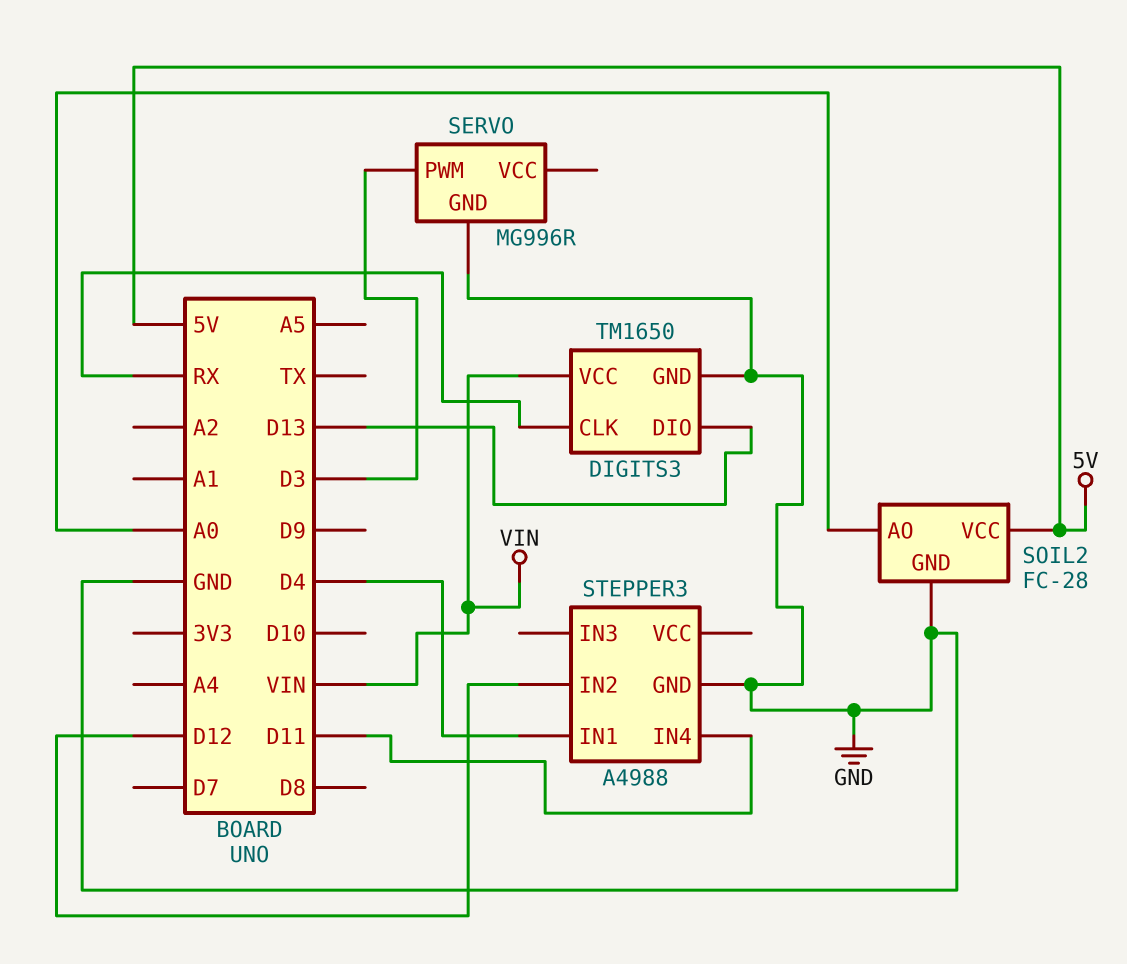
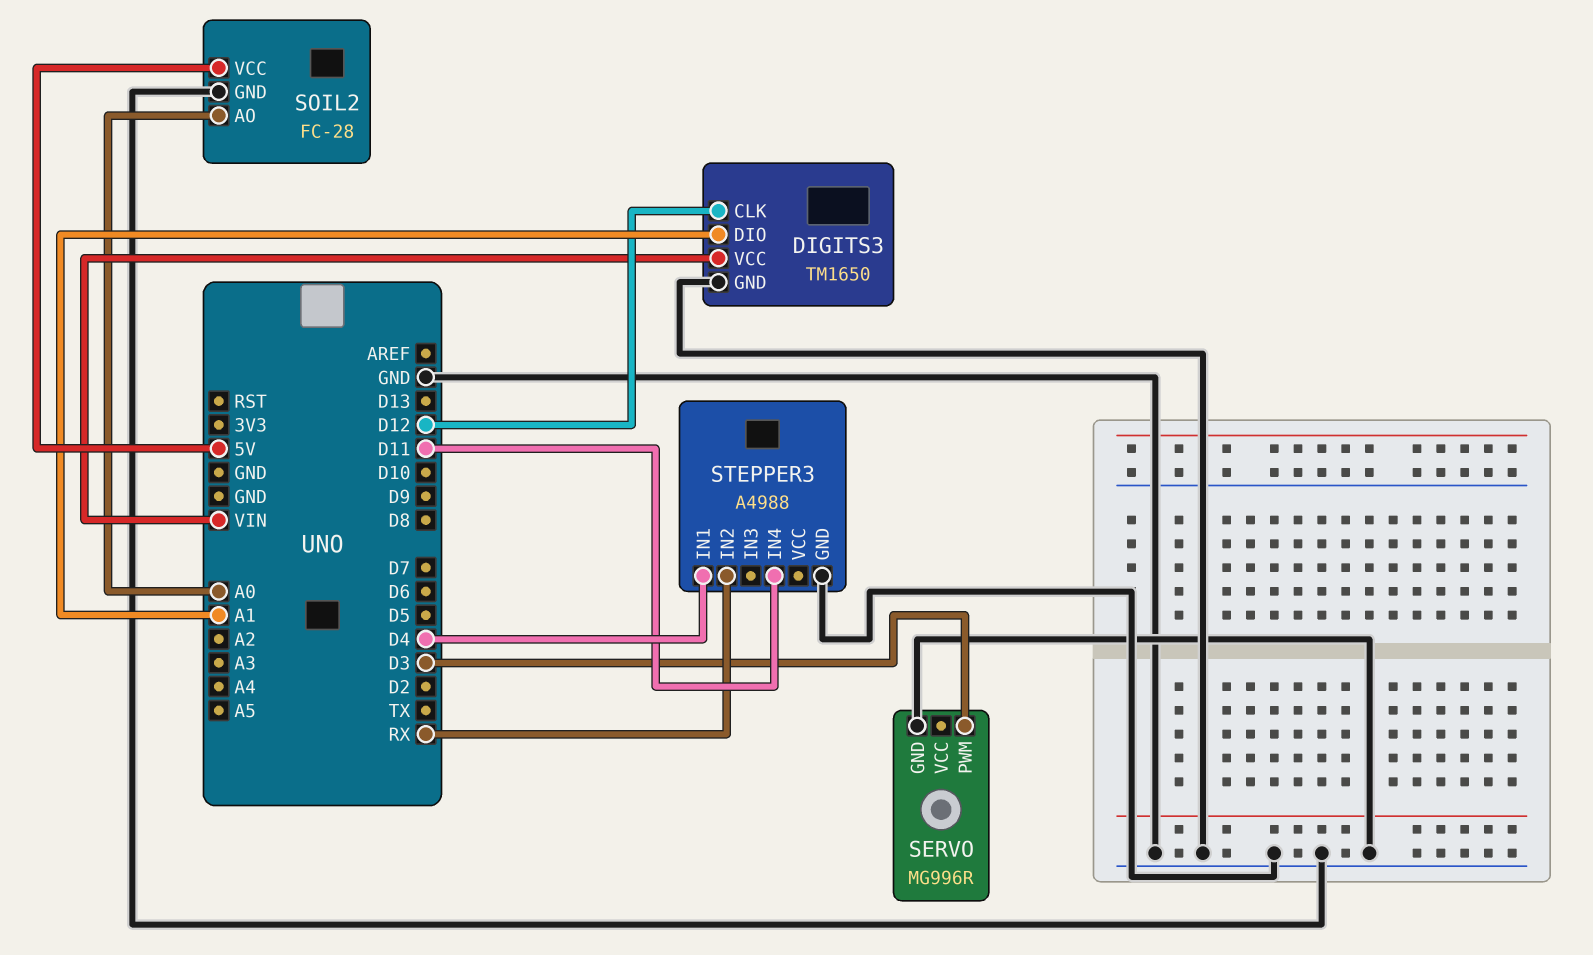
DIGITS3 pin CLK: RX -> D12
DIGITS3 pin DIO: D13 -> A1
STEPPER3 pin IN2: D12 -> RX

